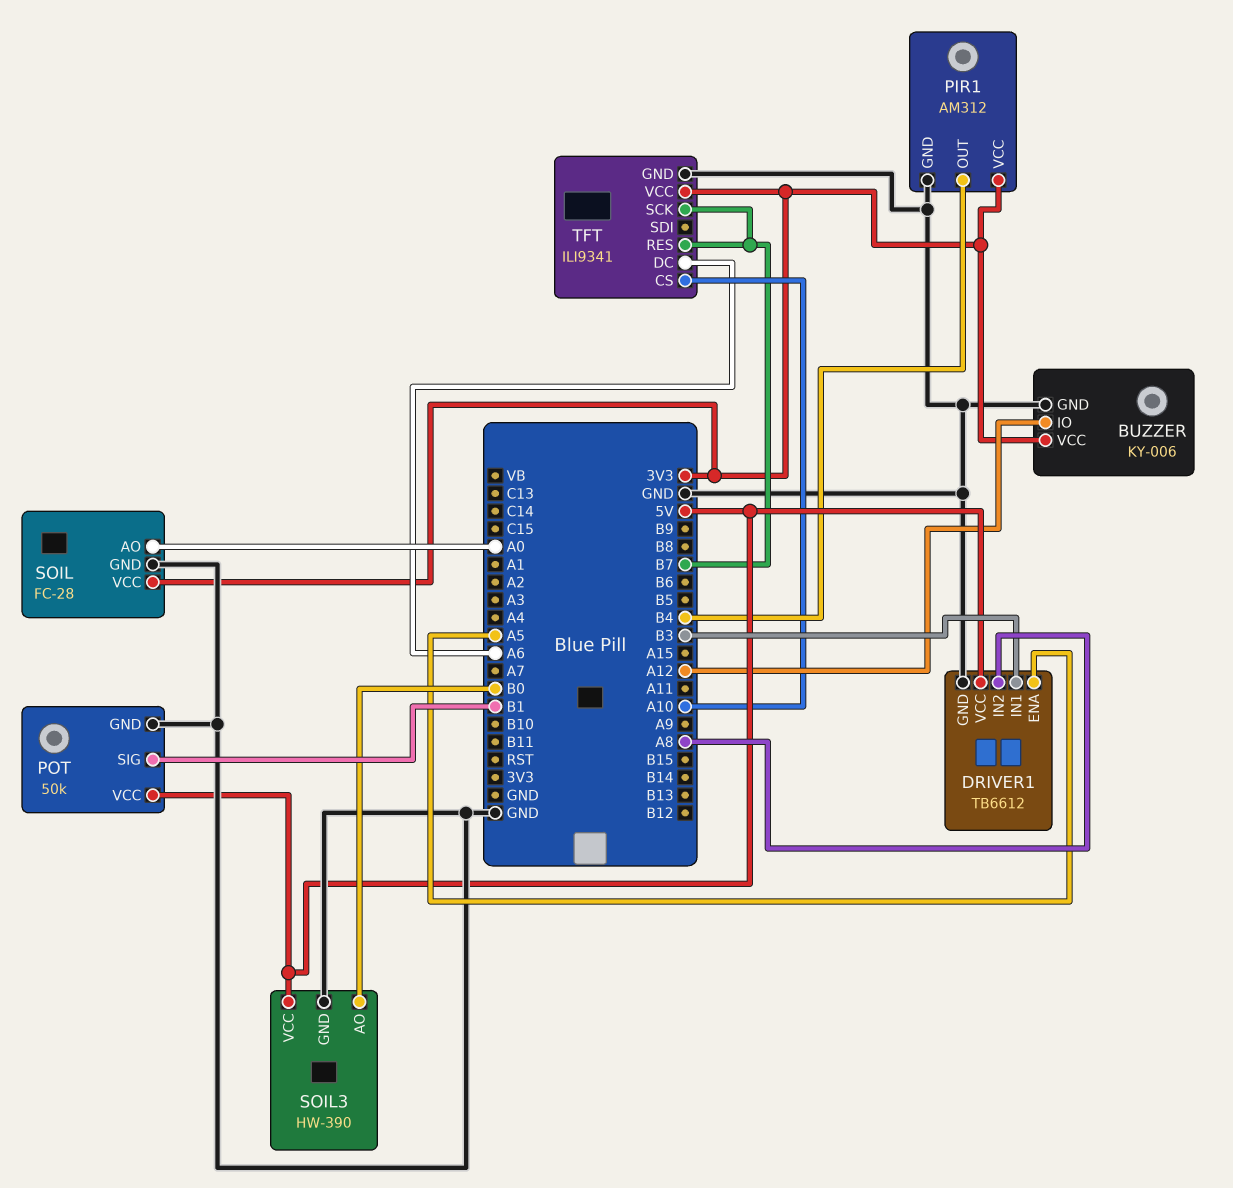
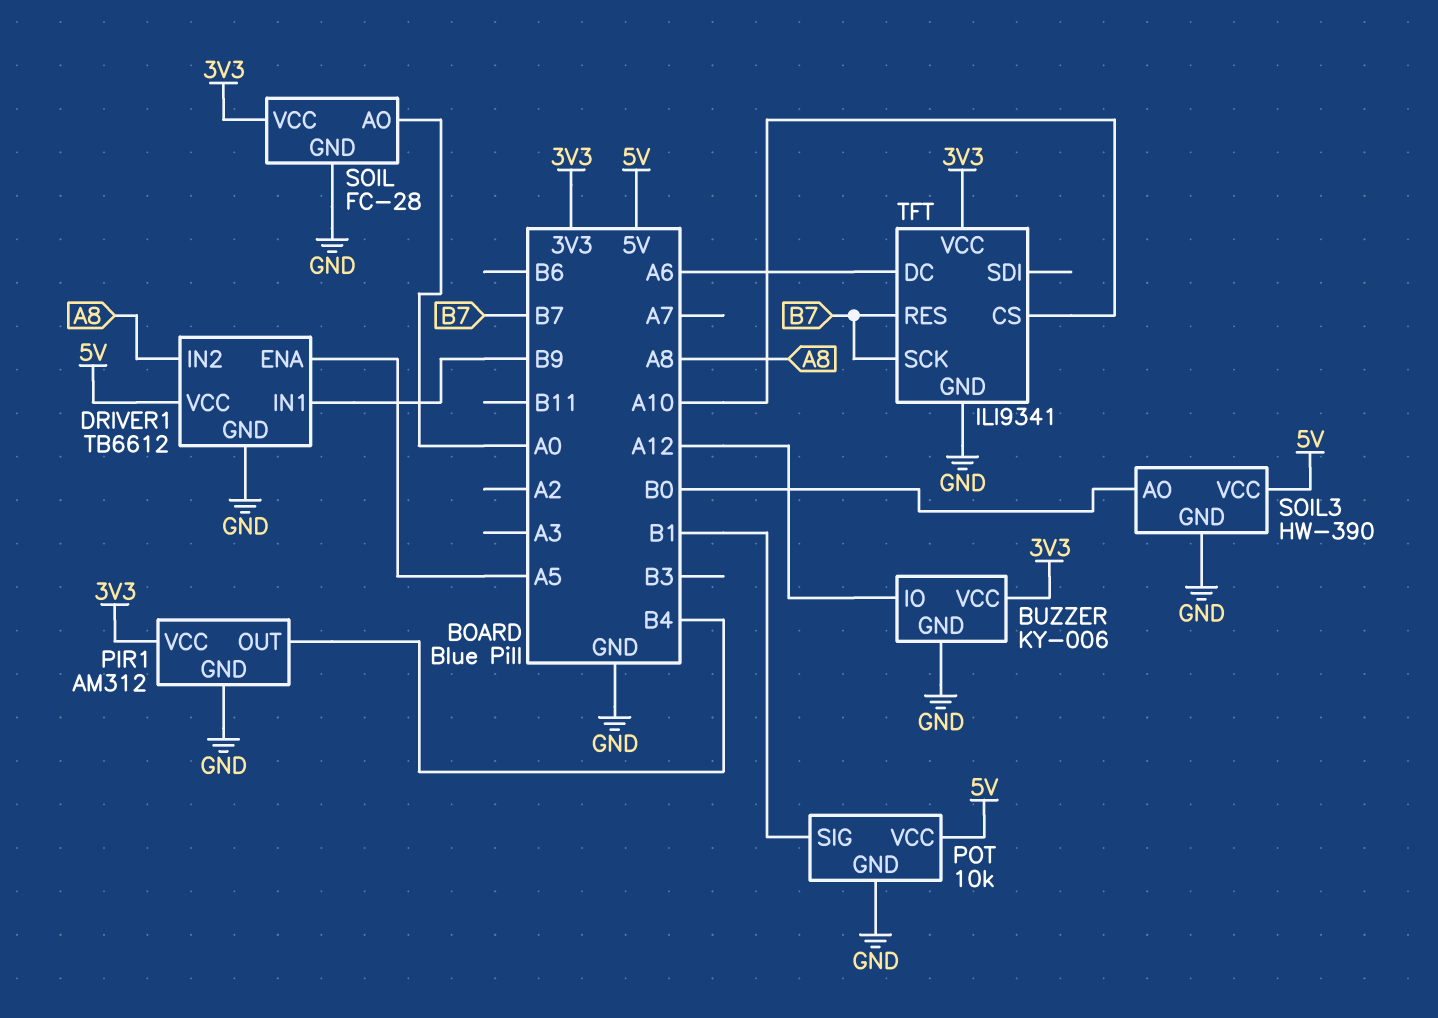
DRIVER1 pin IN1: B3 -> B9
POT: 50k -> 10k

